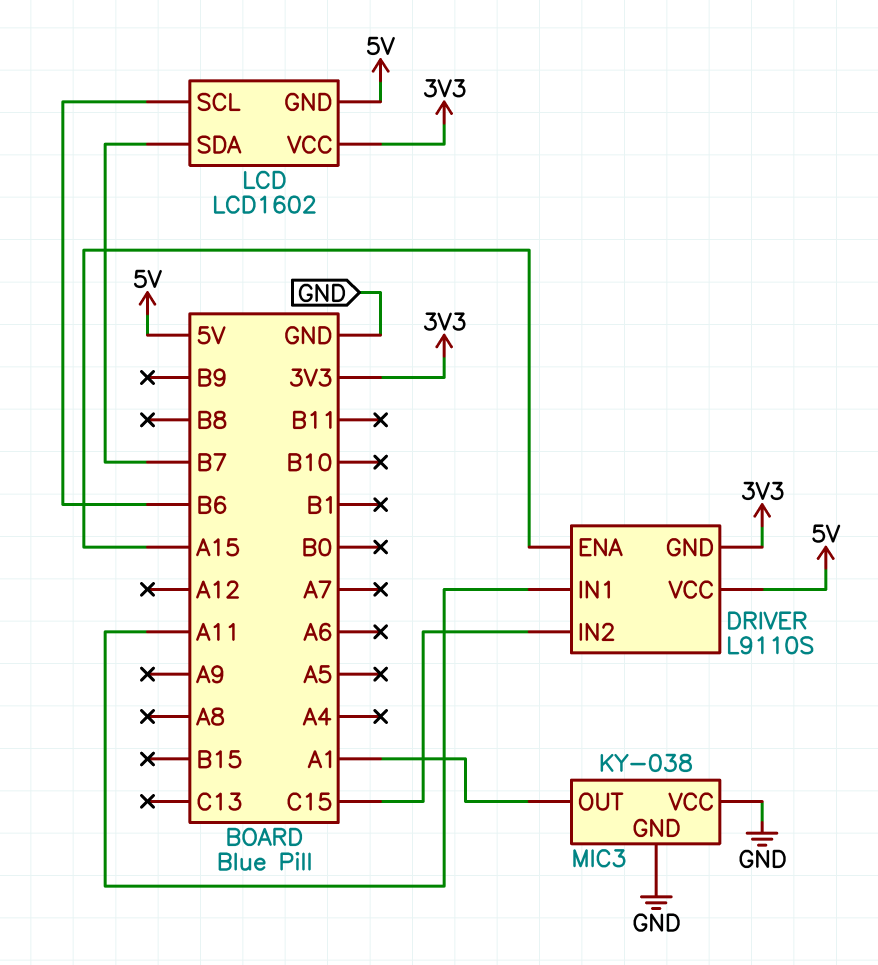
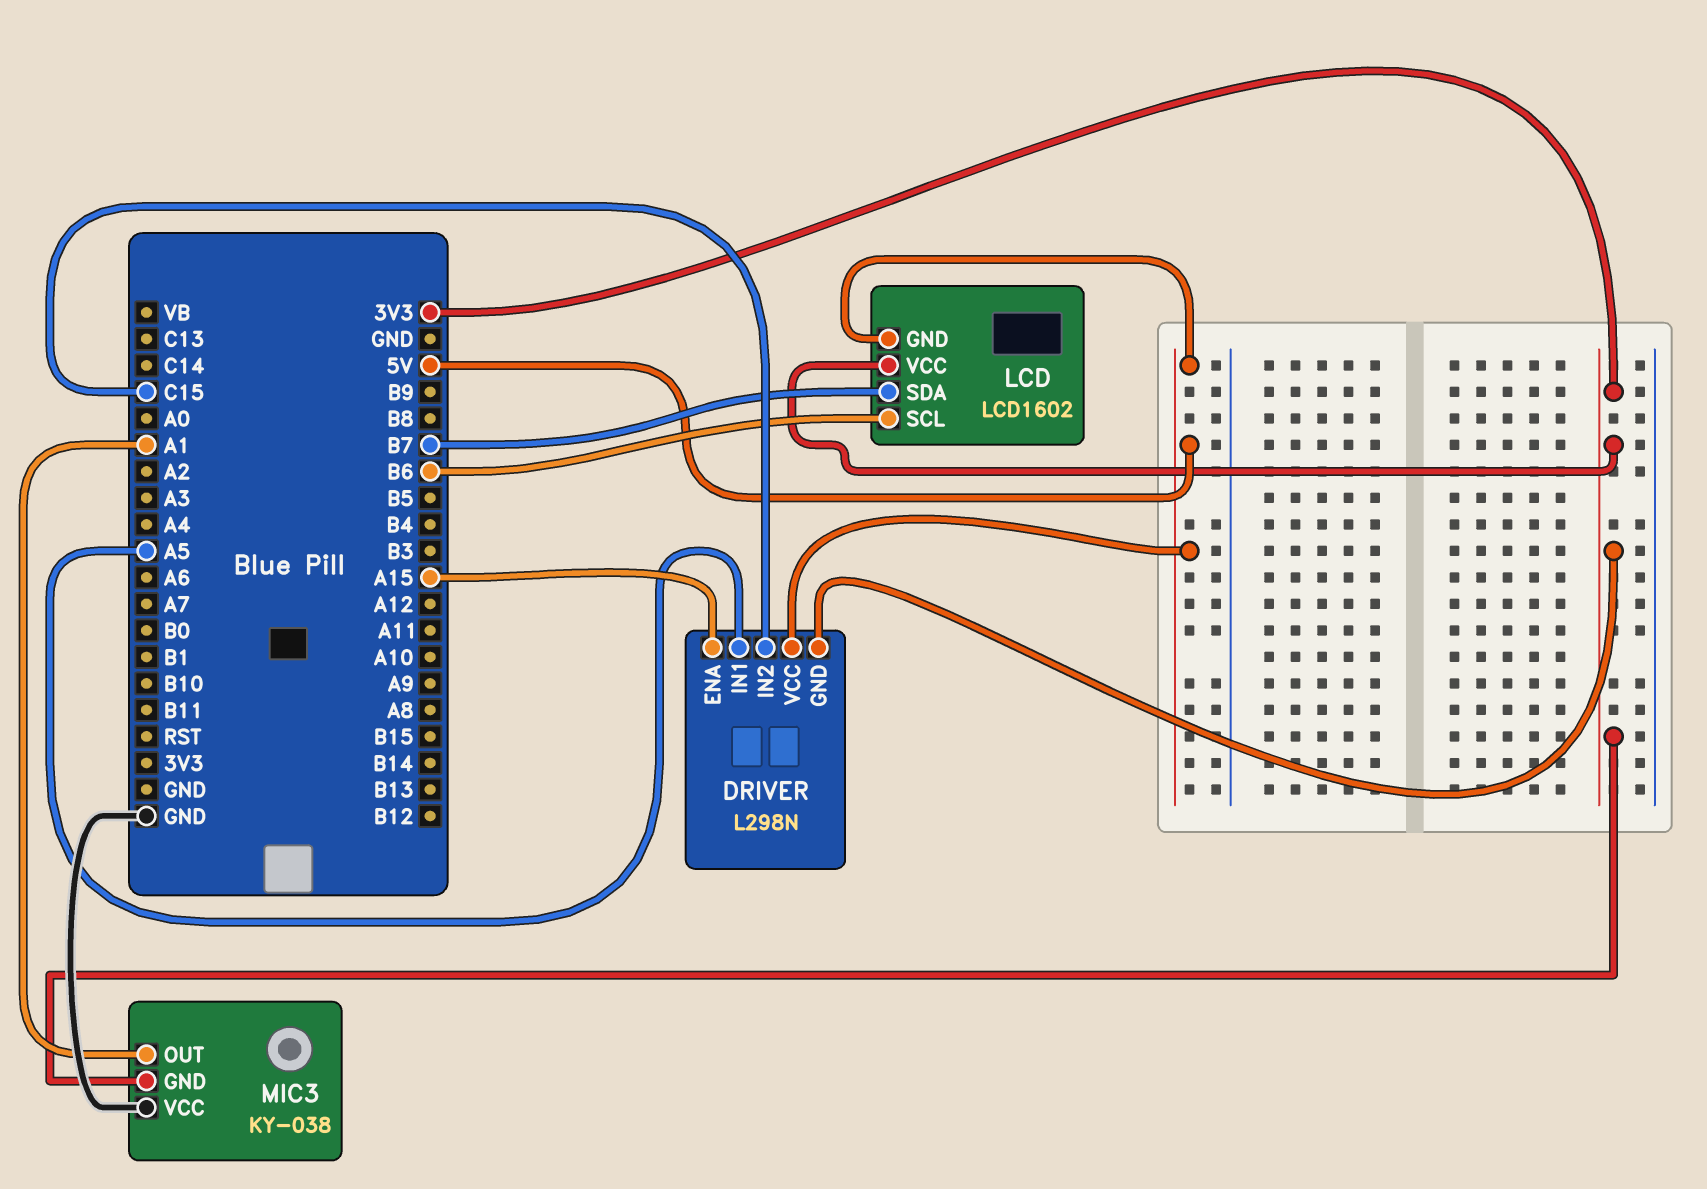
DRIVER: L9110S -> L298N
DRIVER pin IN1: A11 -> A5
MIC3 pin GND: GND -> 3V3

